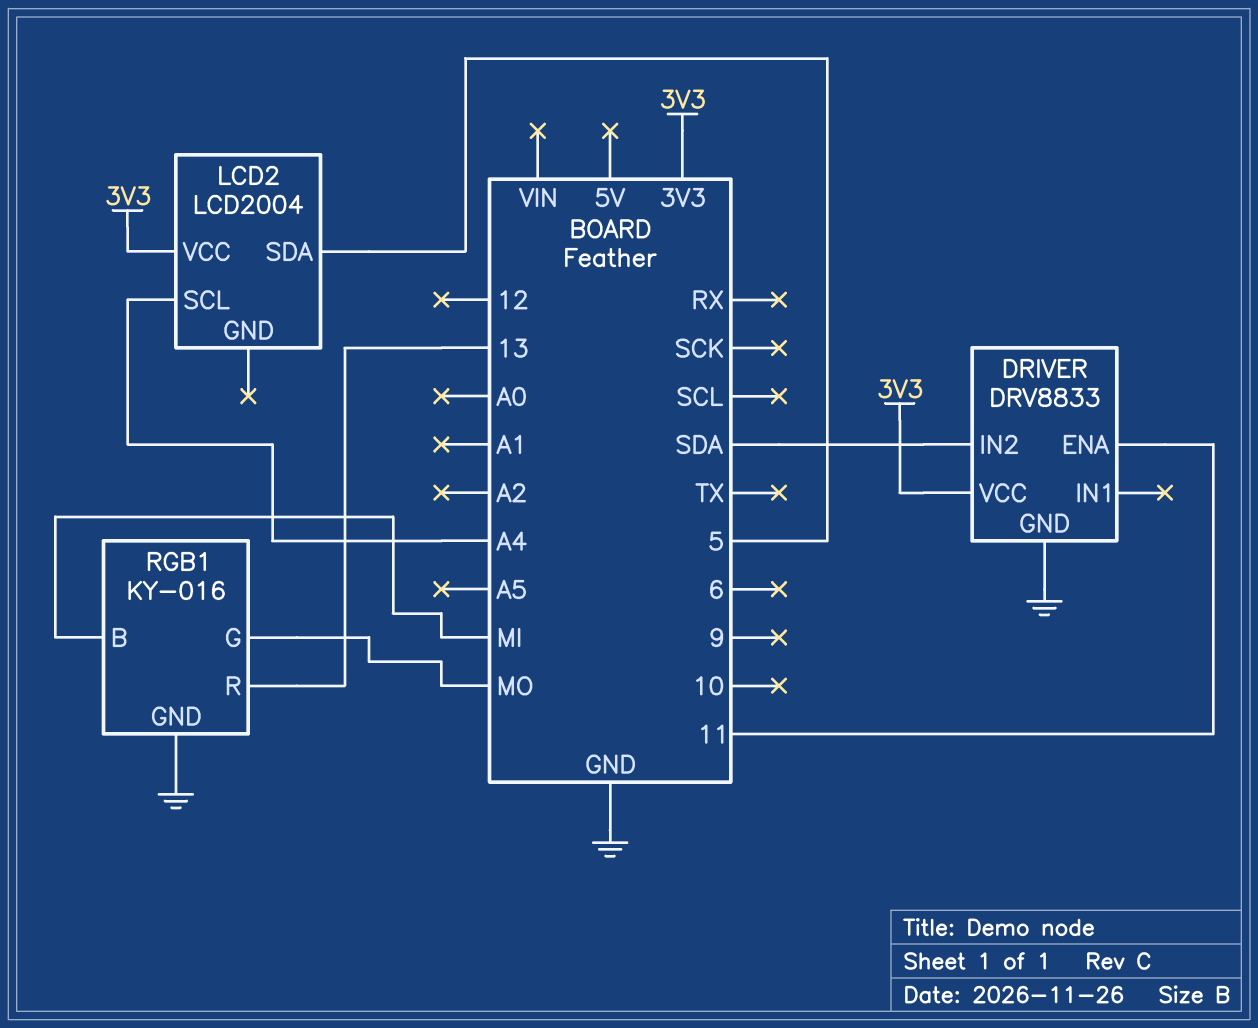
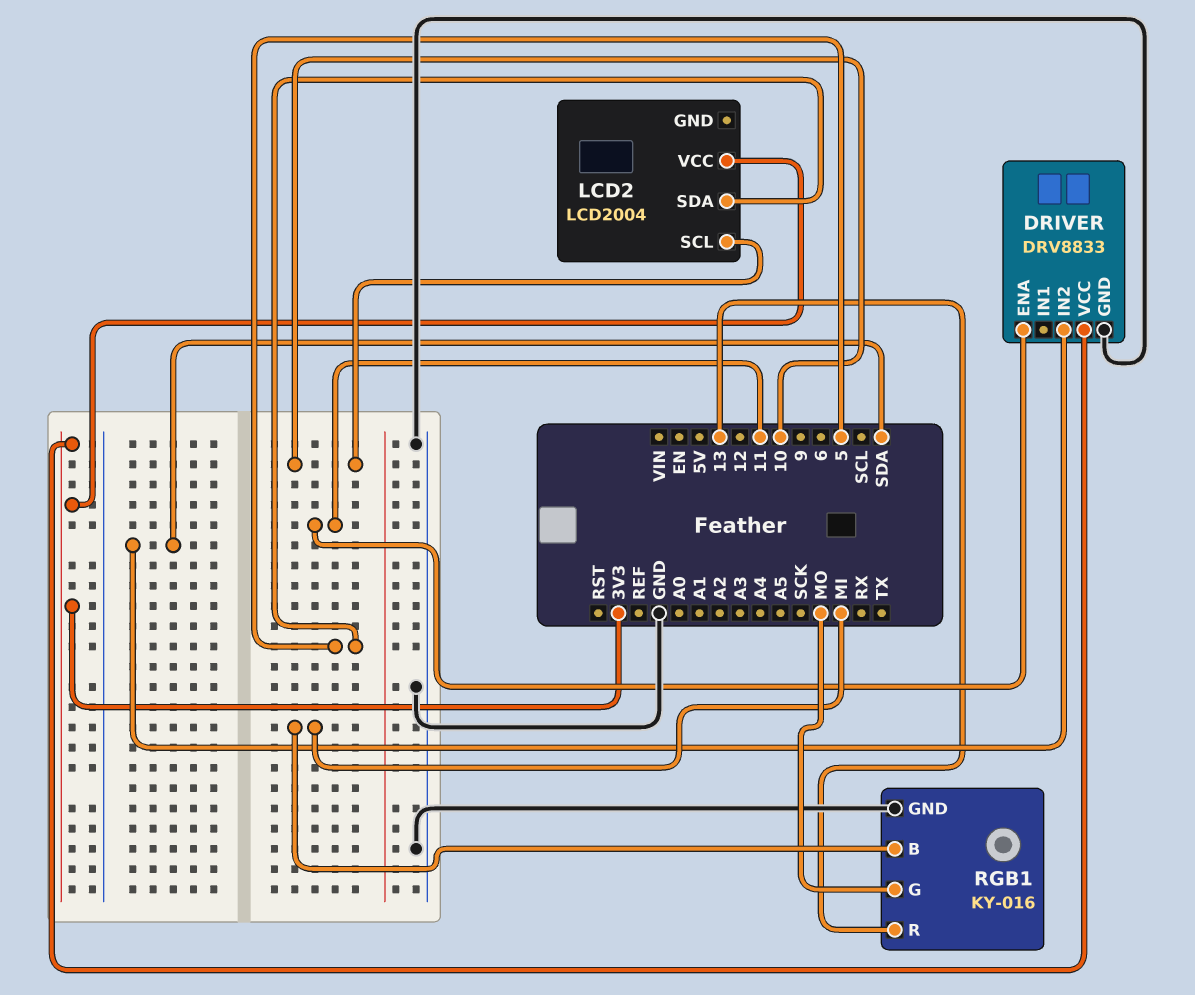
LCD2 pin SCL: A4 -> 10

